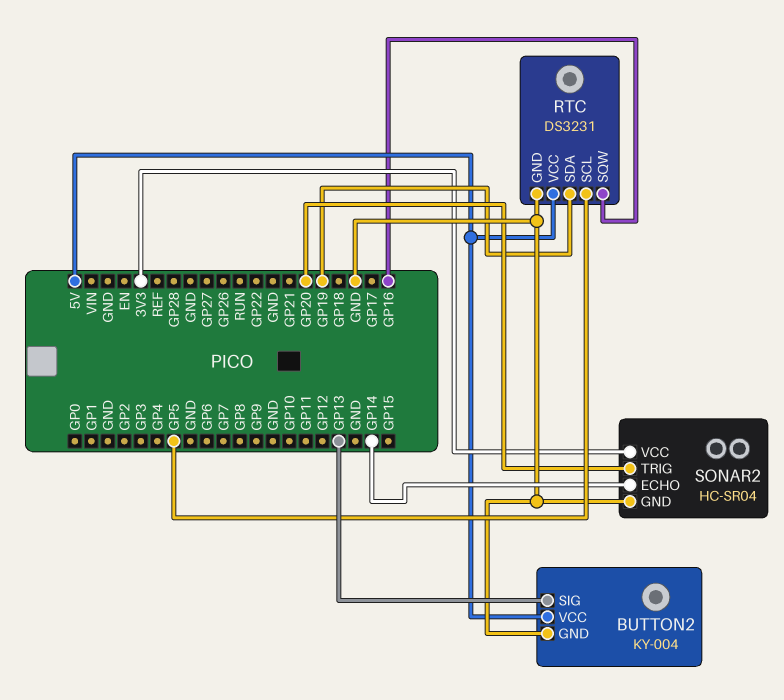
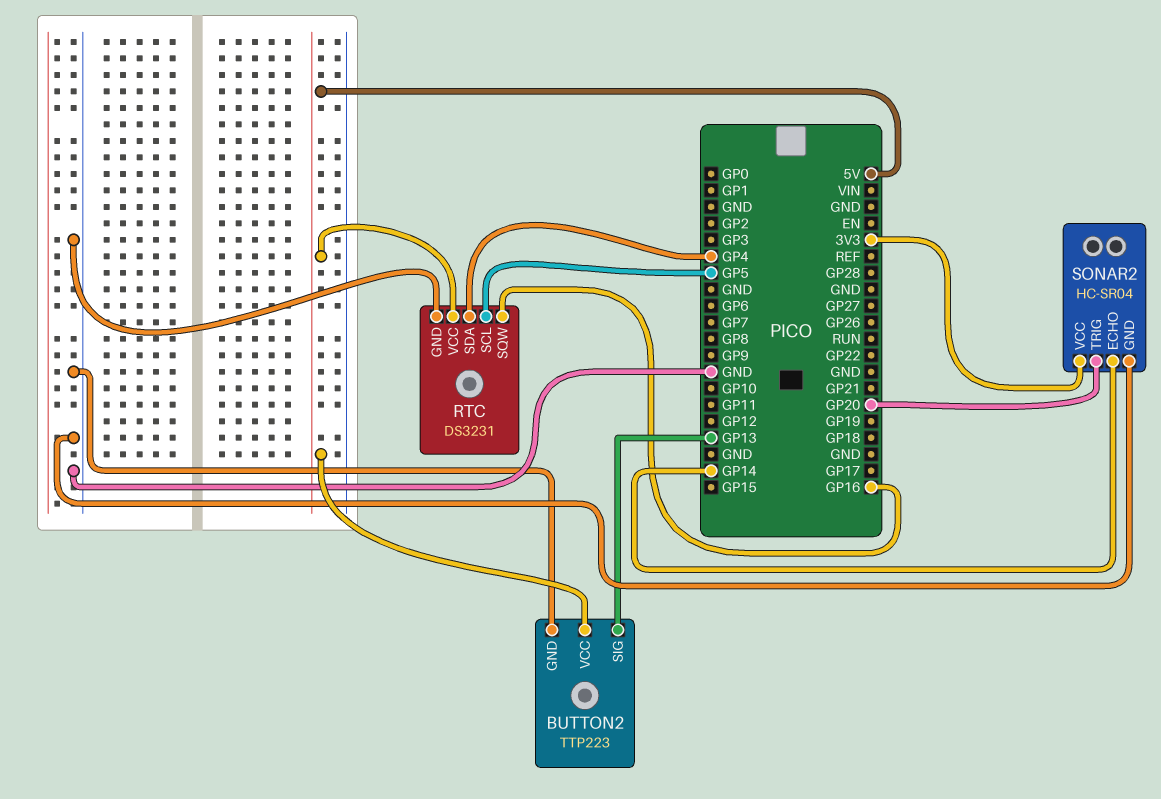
BUTTON2: KY-004 -> TTP223
RTC pin SDA: GP19 -> GP4

